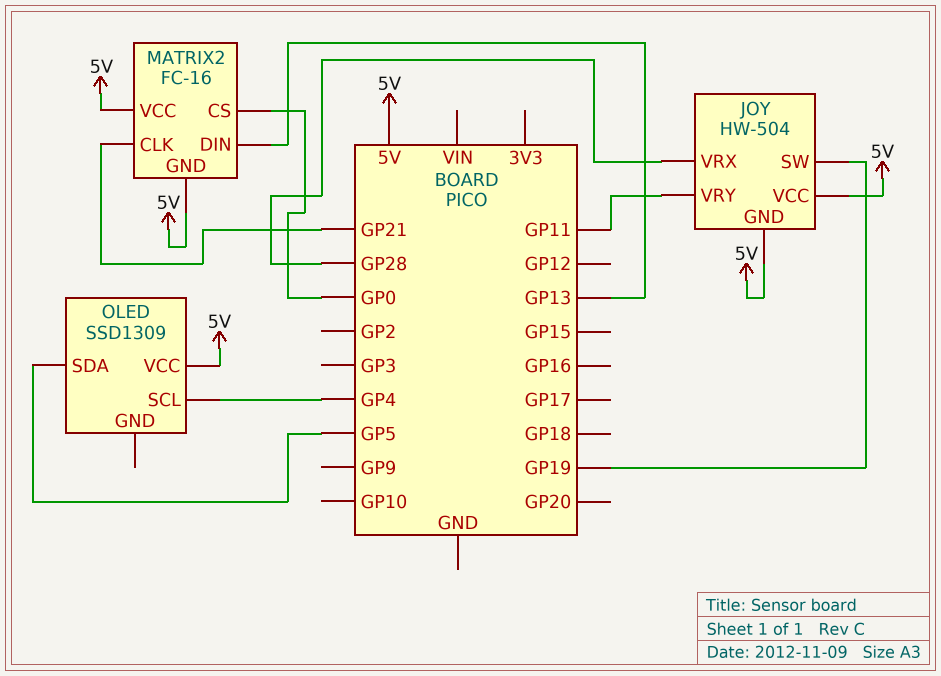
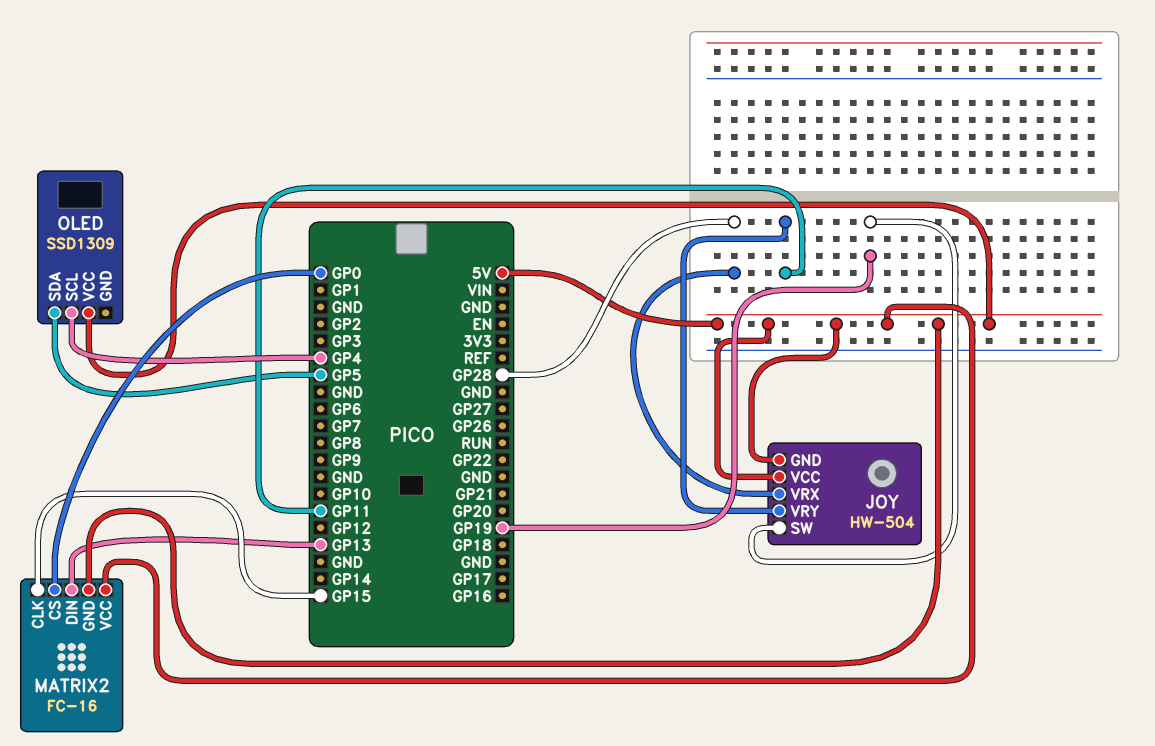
MATRIX2 pin CLK: GP21 -> GP15

